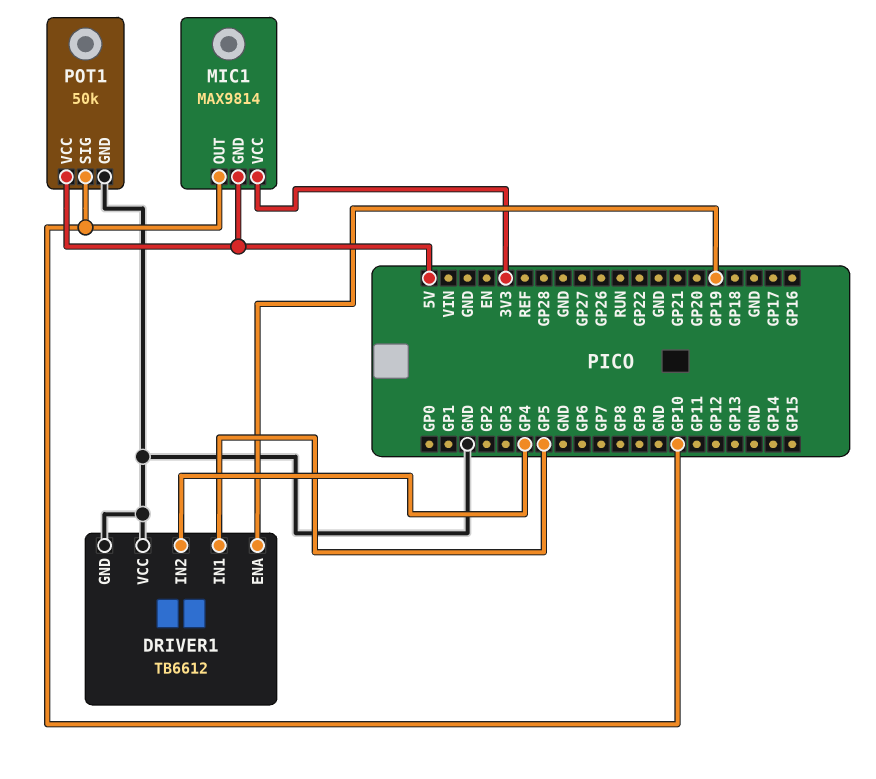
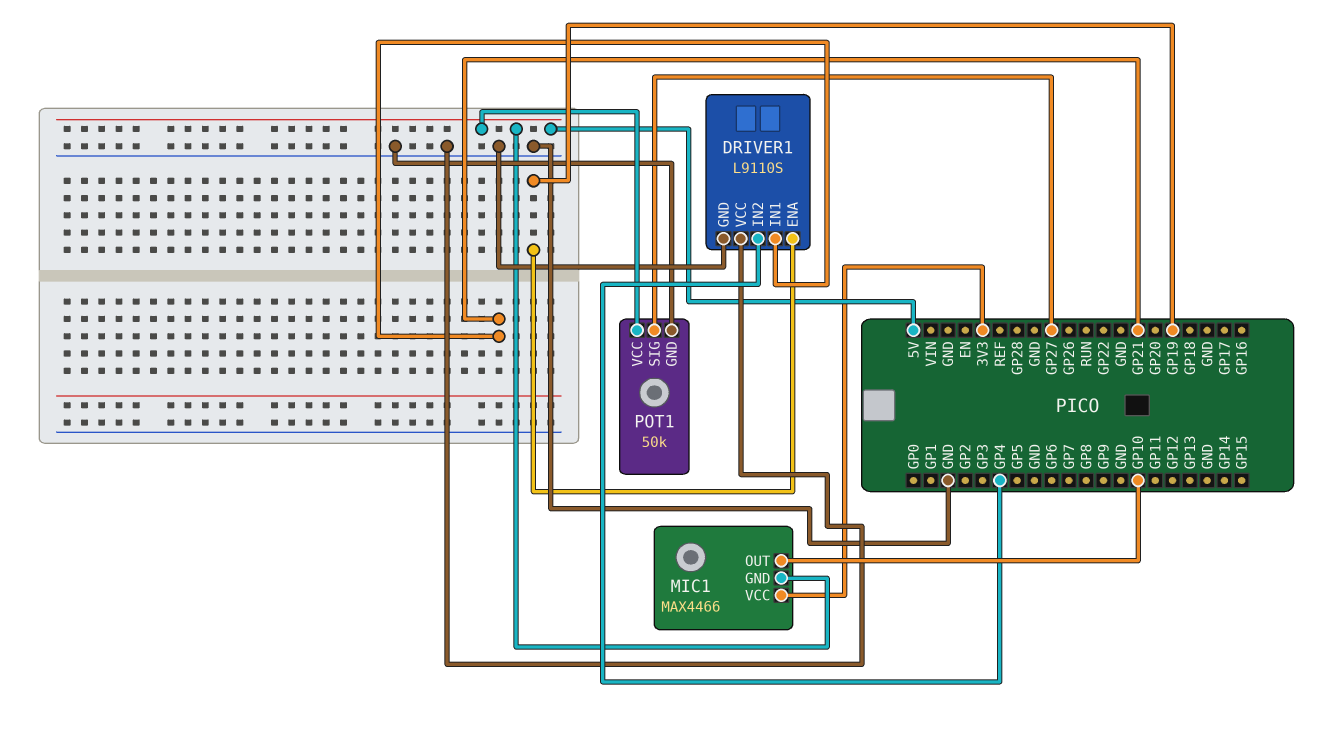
DRIVER1: TB6612 -> L9110S
DRIVER1 pin IN1: GP5 -> GP21
MIC1: MAX9814 -> MAX4466
POT1 pin SIG: GP10 -> GP27

